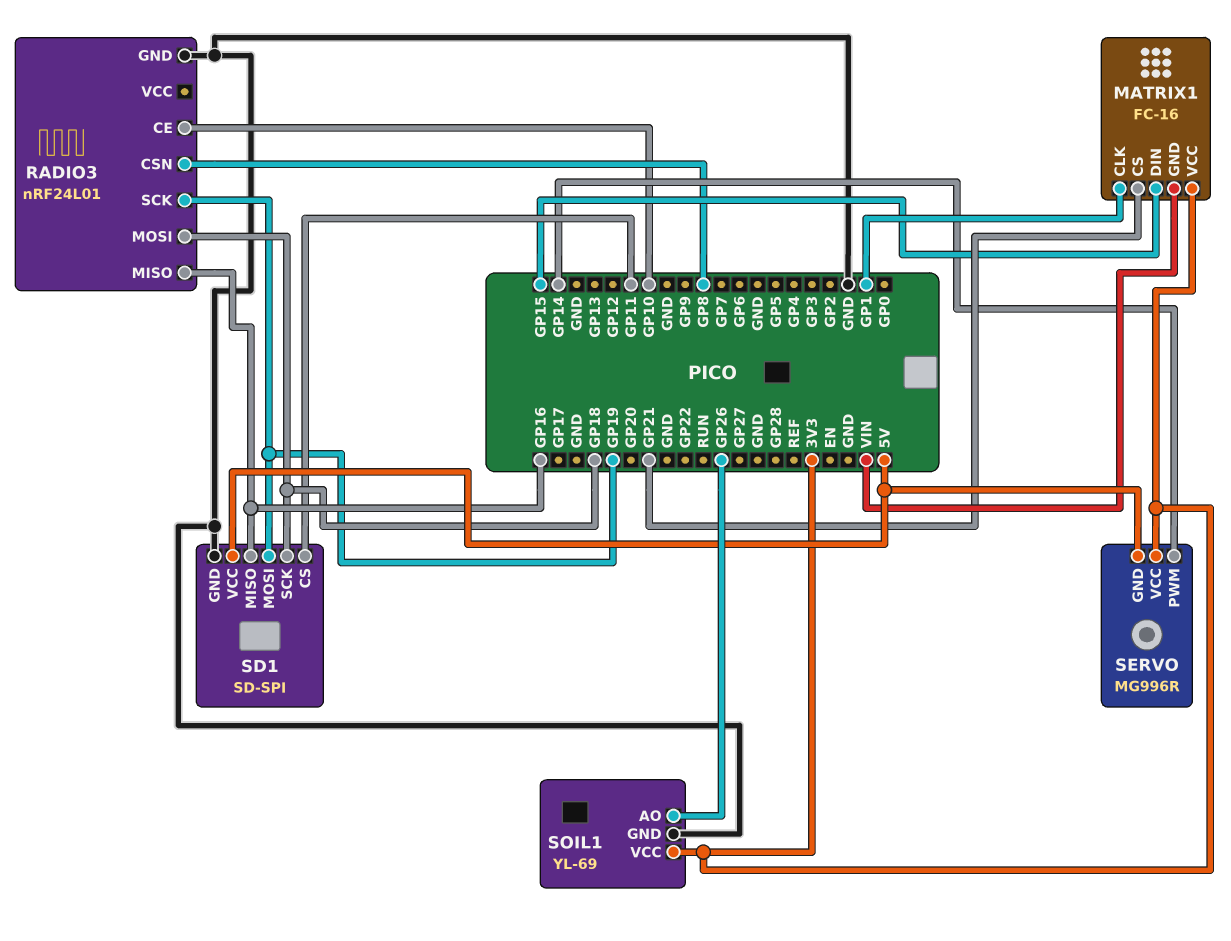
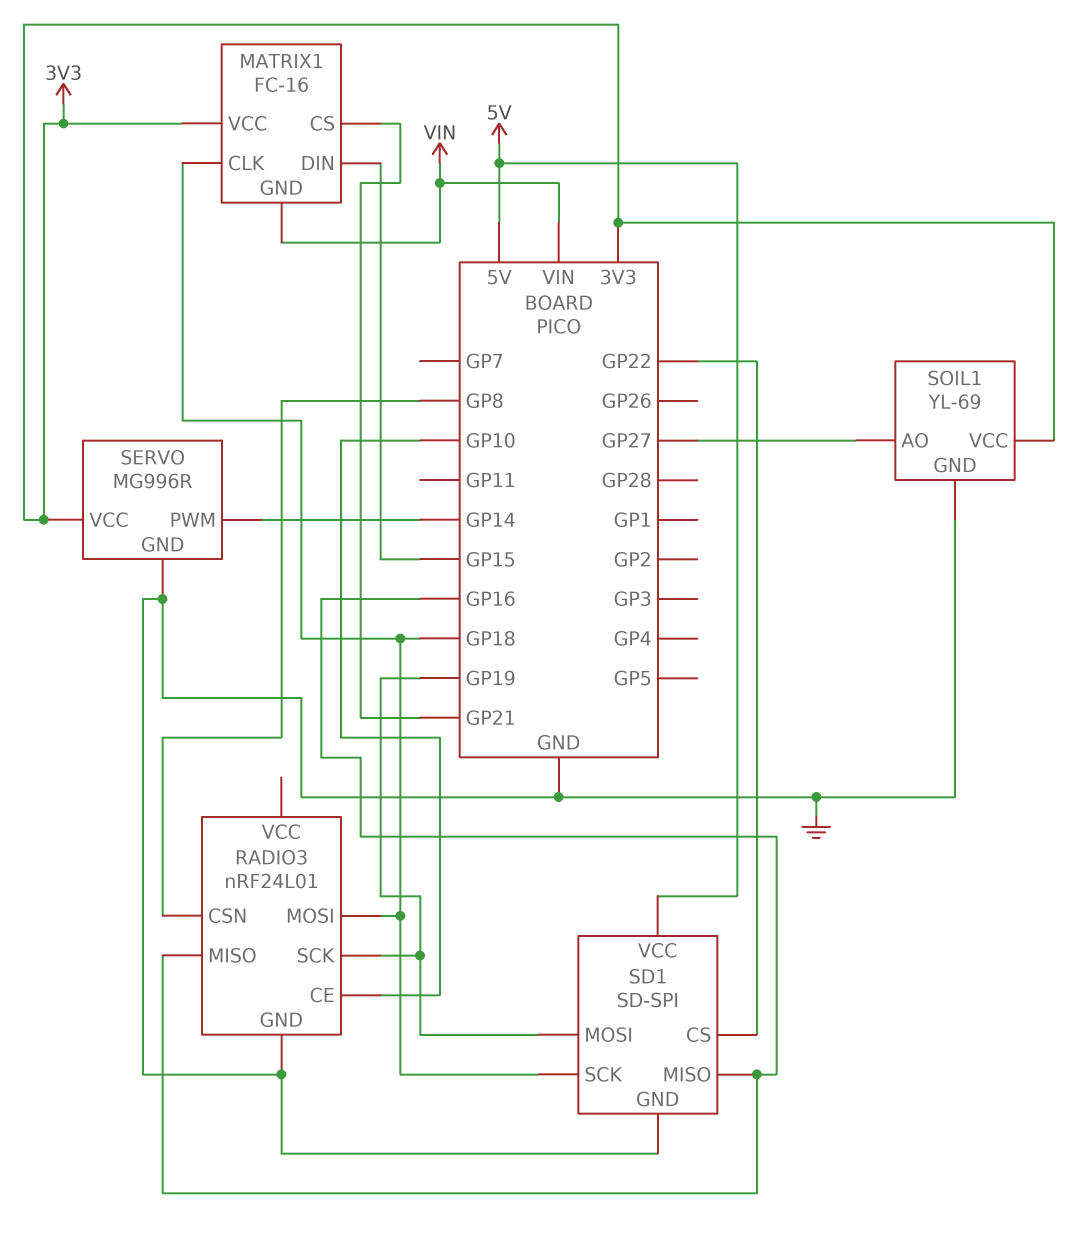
MATRIX1 pin CLK: GP1 -> GP18
SD1 pin CS: GP11 -> GP22
SERVO pin GND: 5V -> GND
SOIL1 pin AO: GP26 -> GP27

